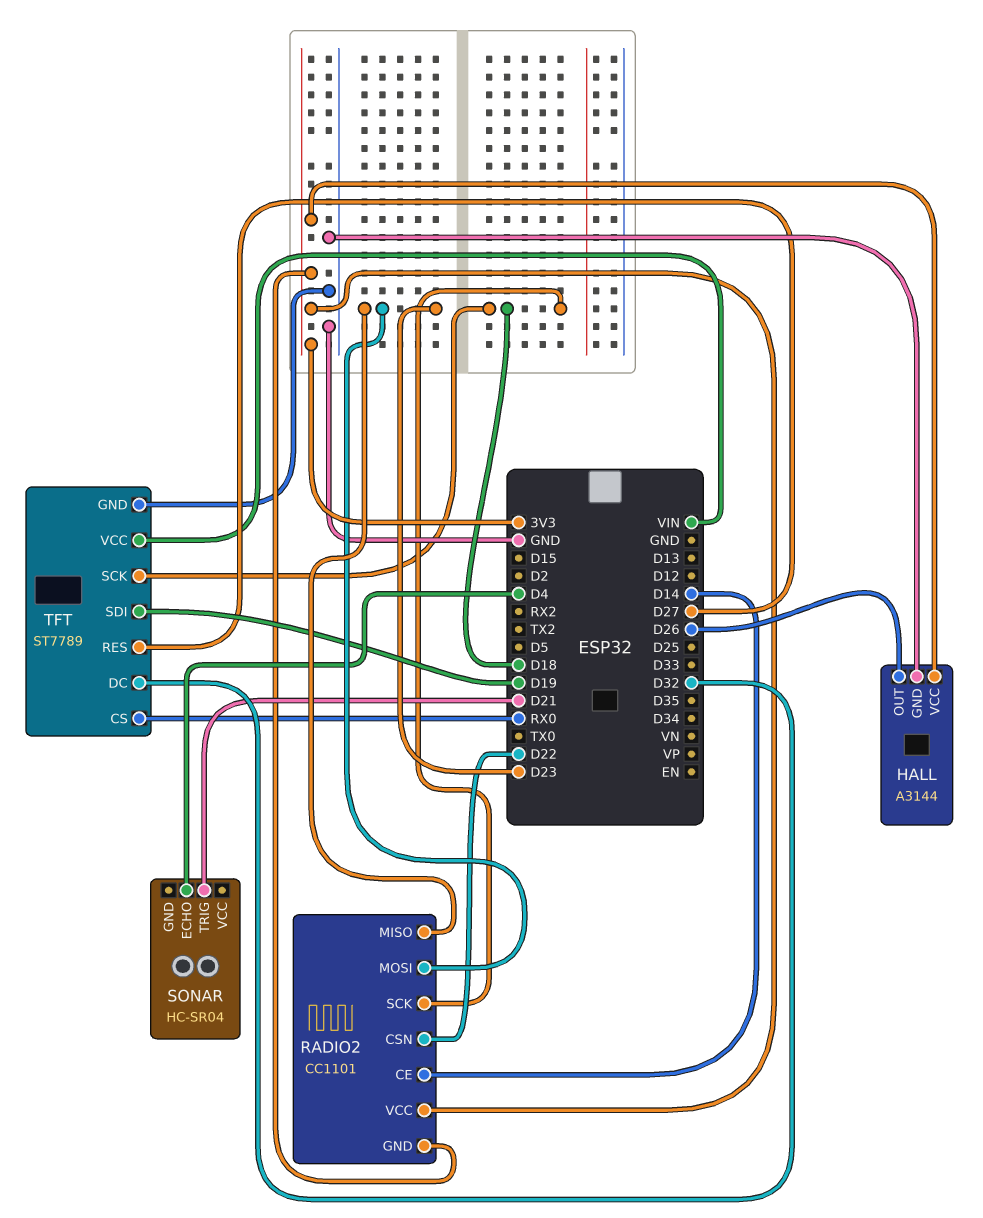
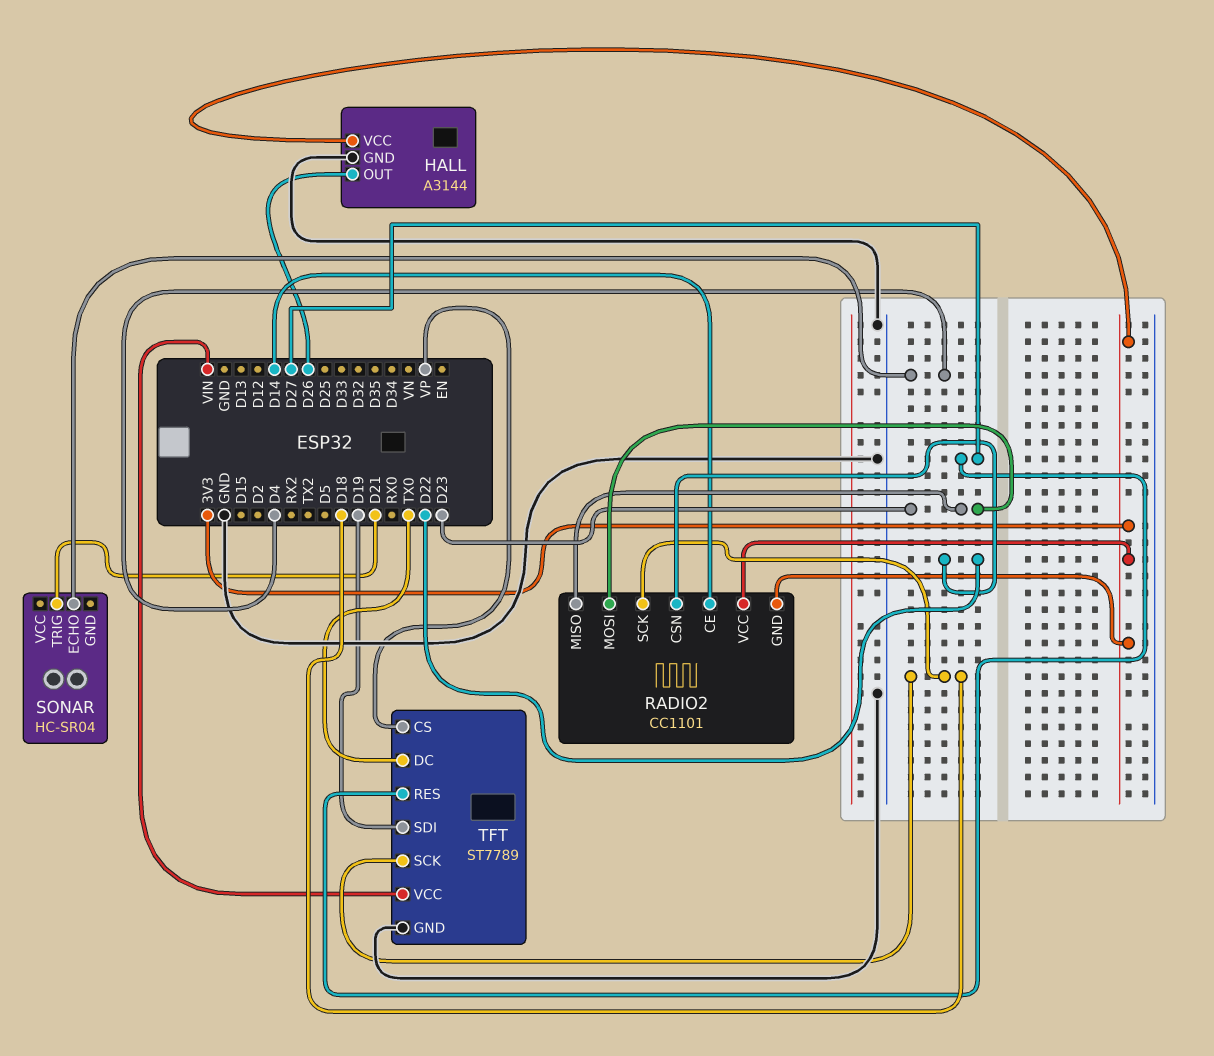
TFT pin CS: RX0 -> VP
TFT pin DC: D32 -> TX0

